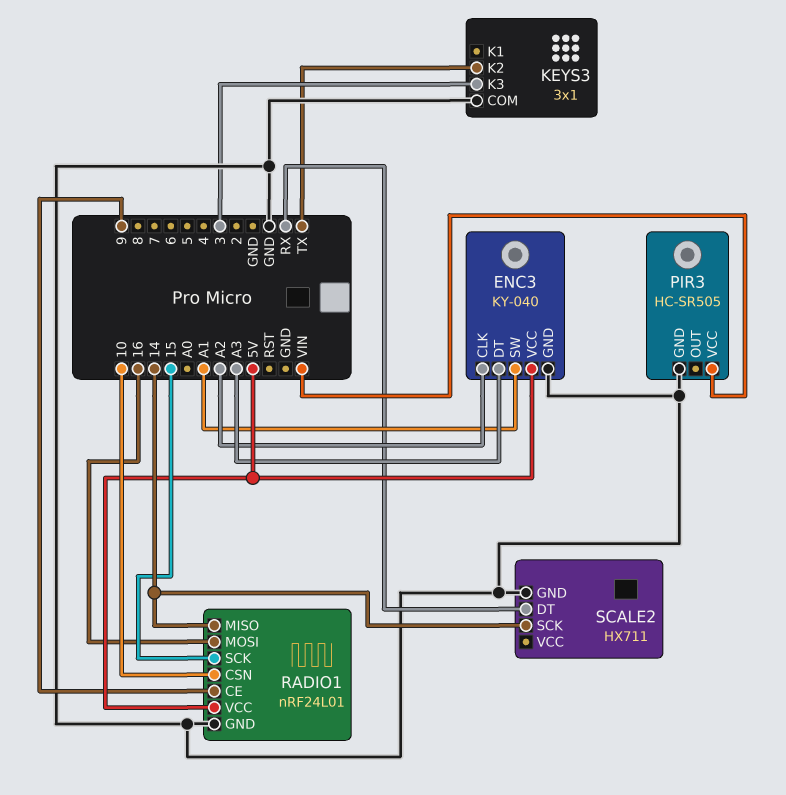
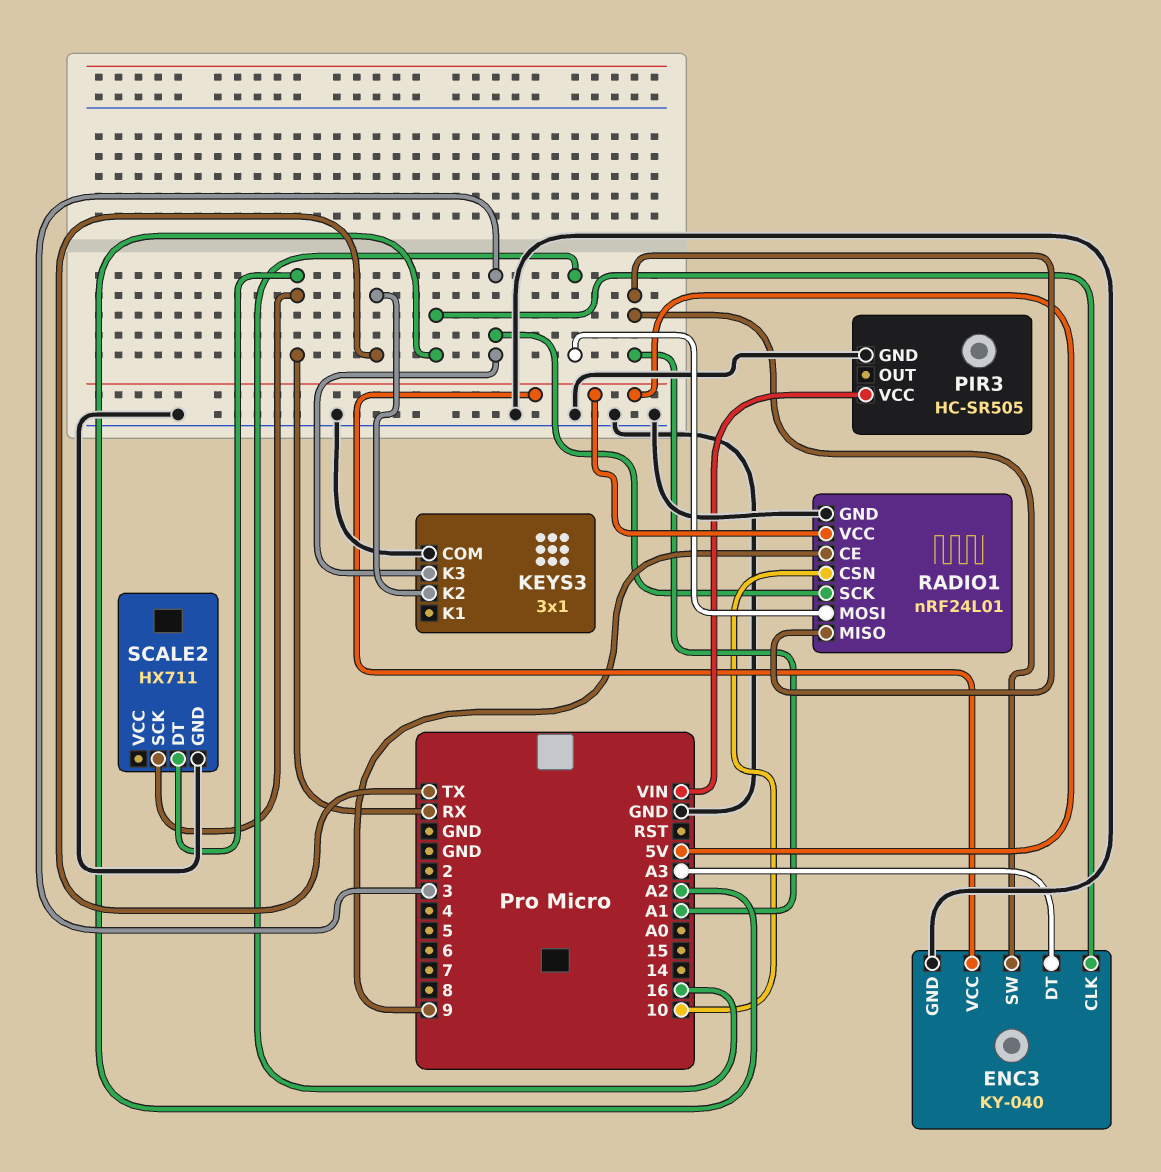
RADIO1 pin MISO: 14 -> A1
RADIO1 pin SCK: 15 -> 3
SCALE2 pin SCK: 14 -> RX

